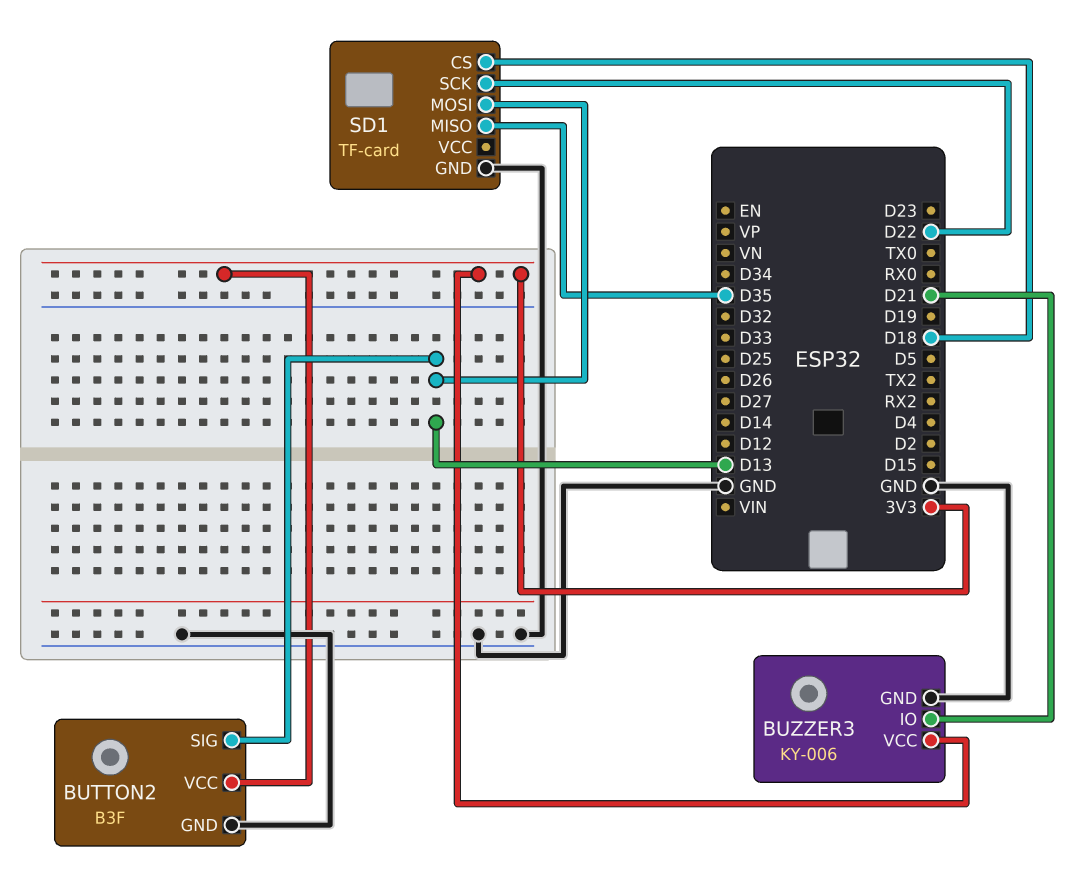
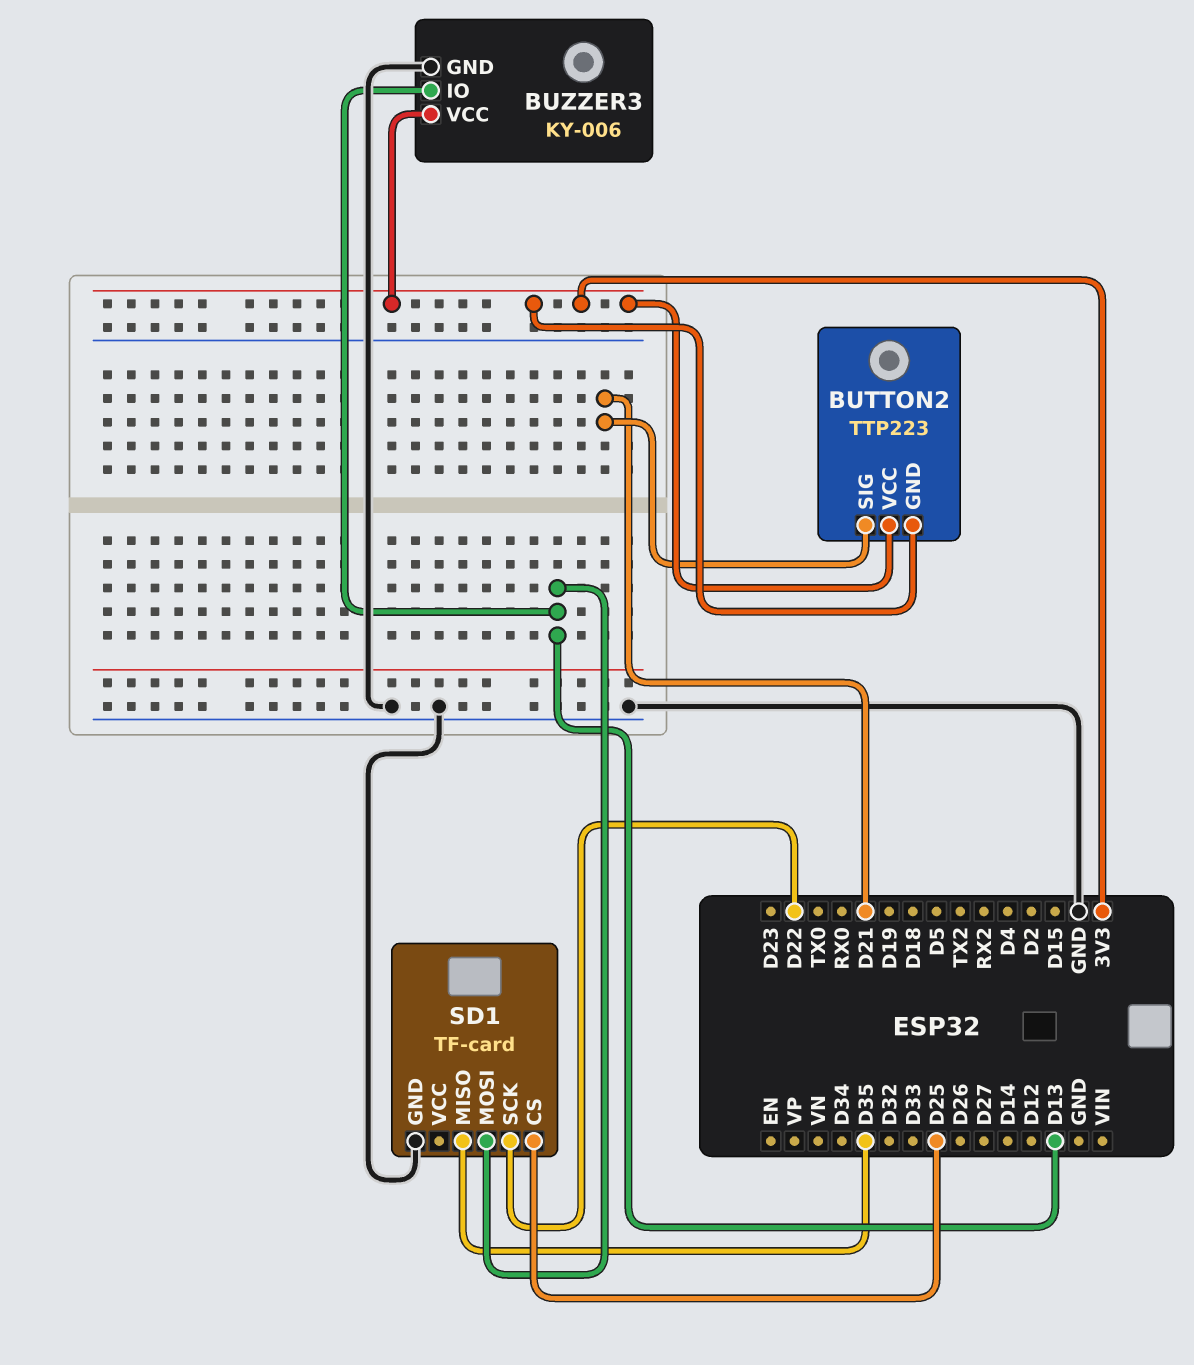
BUTTON2: B3F -> TTP223
BUTTON2 pin GND: GND -> 3V3
BUTTON2 pin SIG: D13 -> D21
BUZZER3 pin IO: D21 -> D13
SD1 pin CS: D18 -> D25

